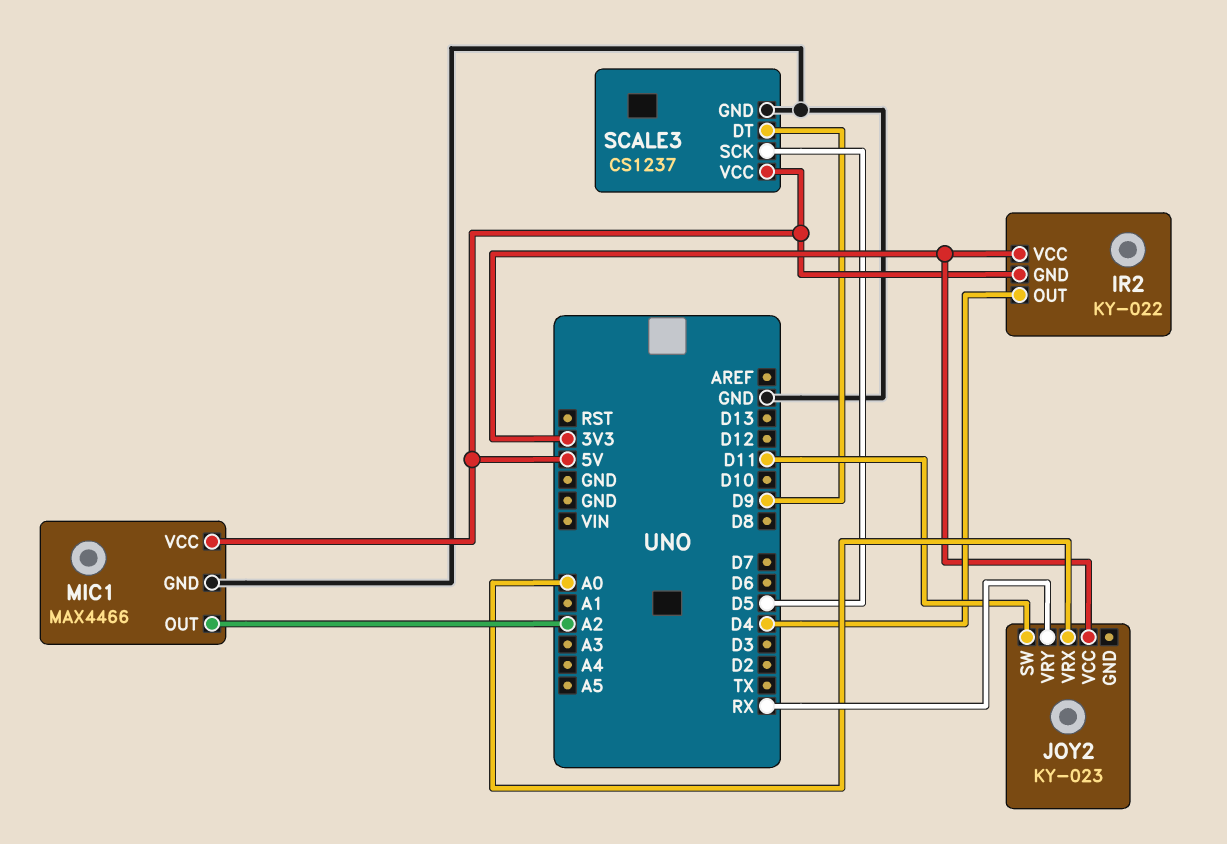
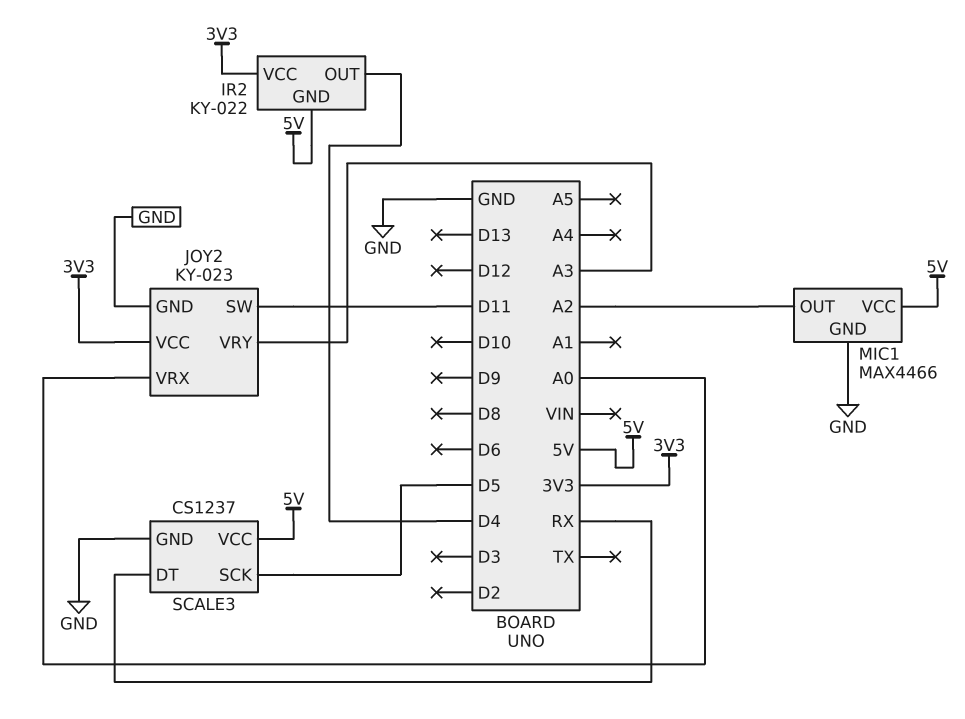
JOY2 pin GND: none -> GND
JOY2 pin VRY: RX -> A3
SCALE3 pin DT: D9 -> RX

